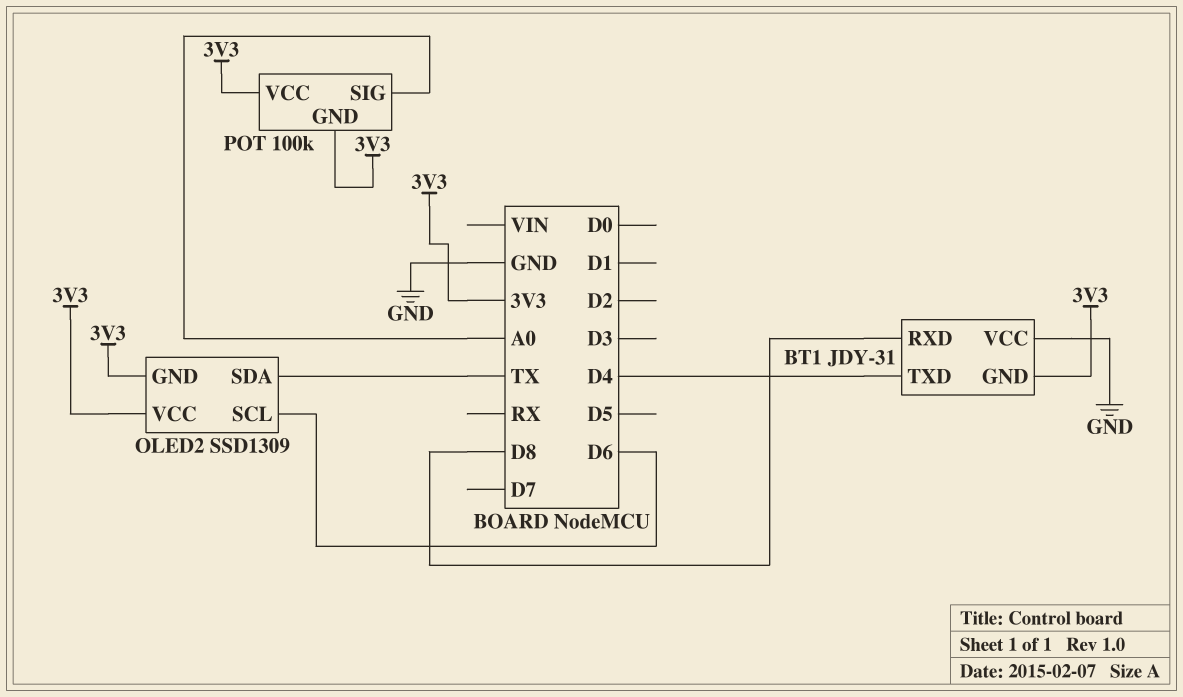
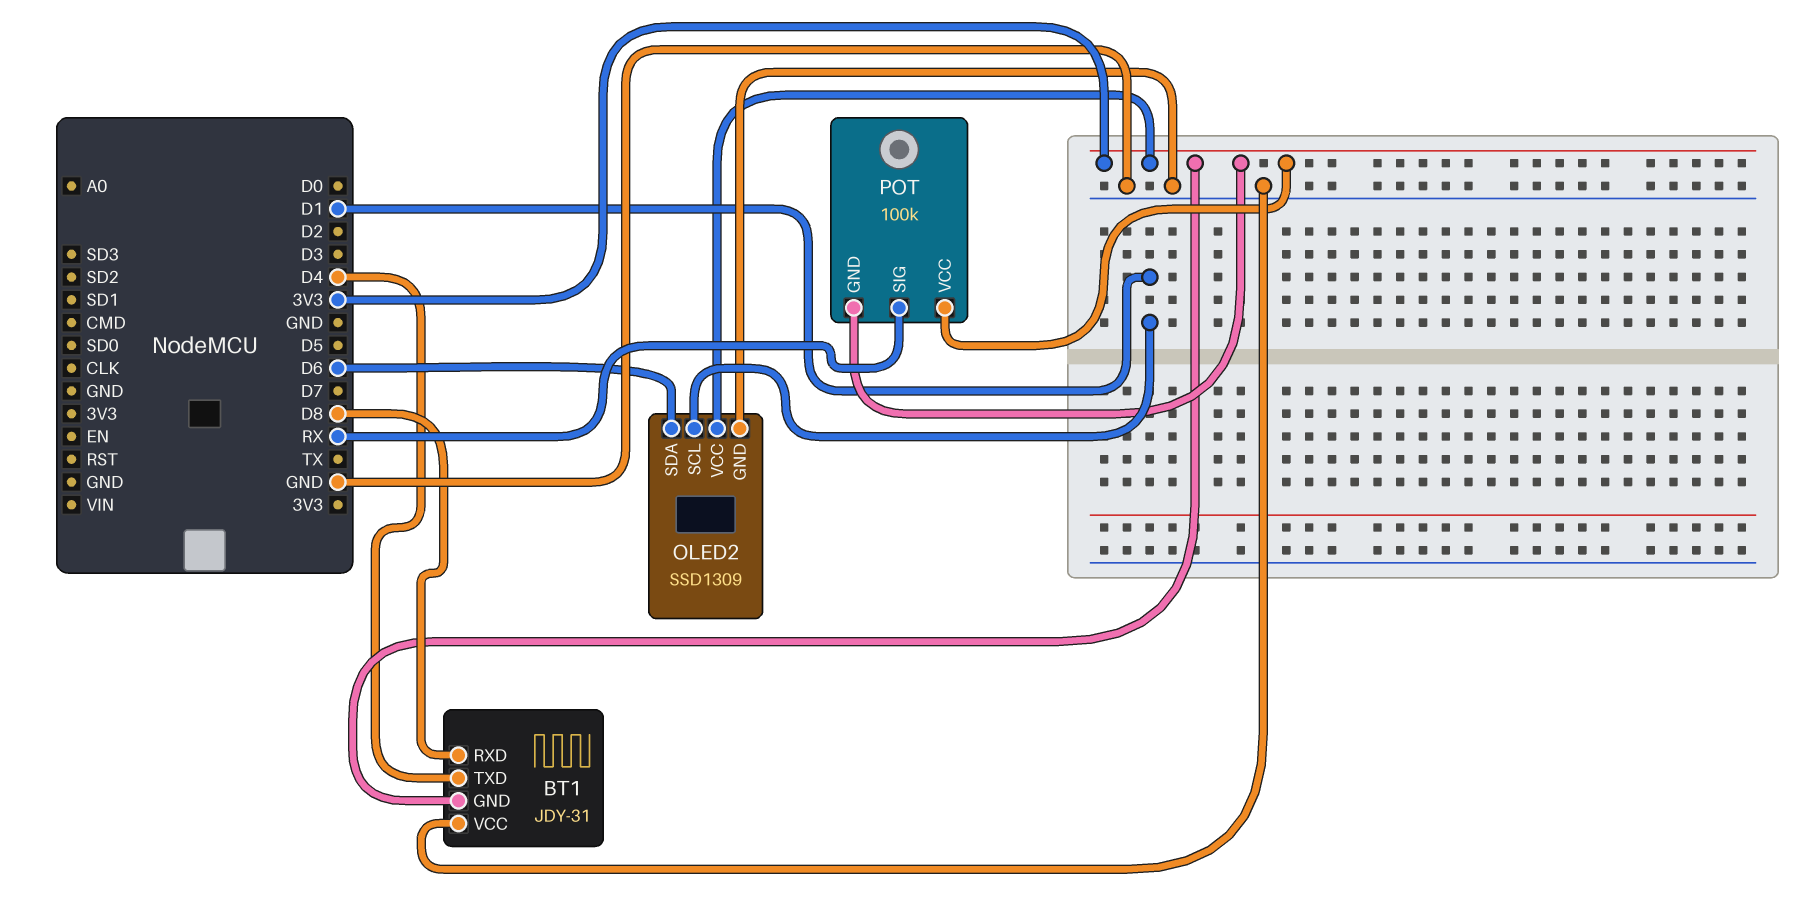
OLED2 pin GND: 3V3 -> GND
OLED2 pin SCL: D6 -> D1
OLED2 pin SDA: TX -> D6
POT pin SIG: A0 -> RX

